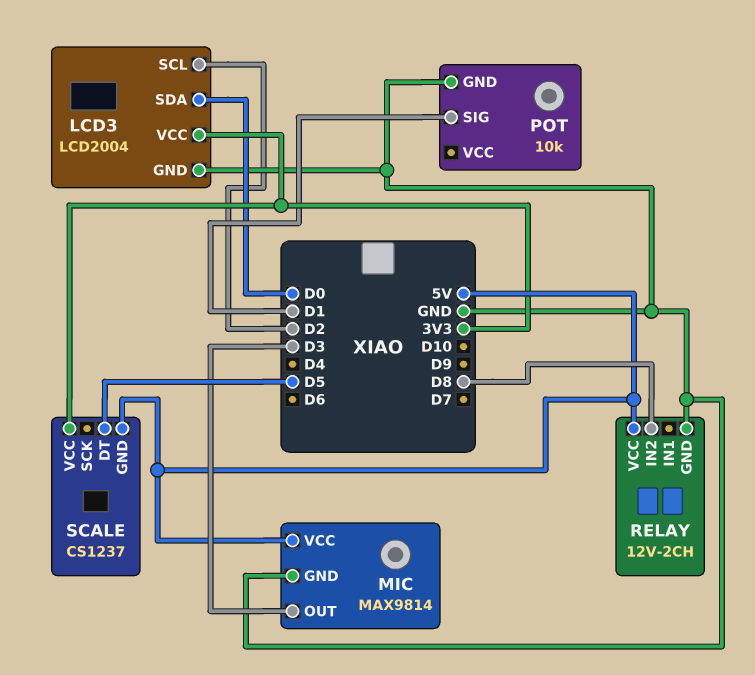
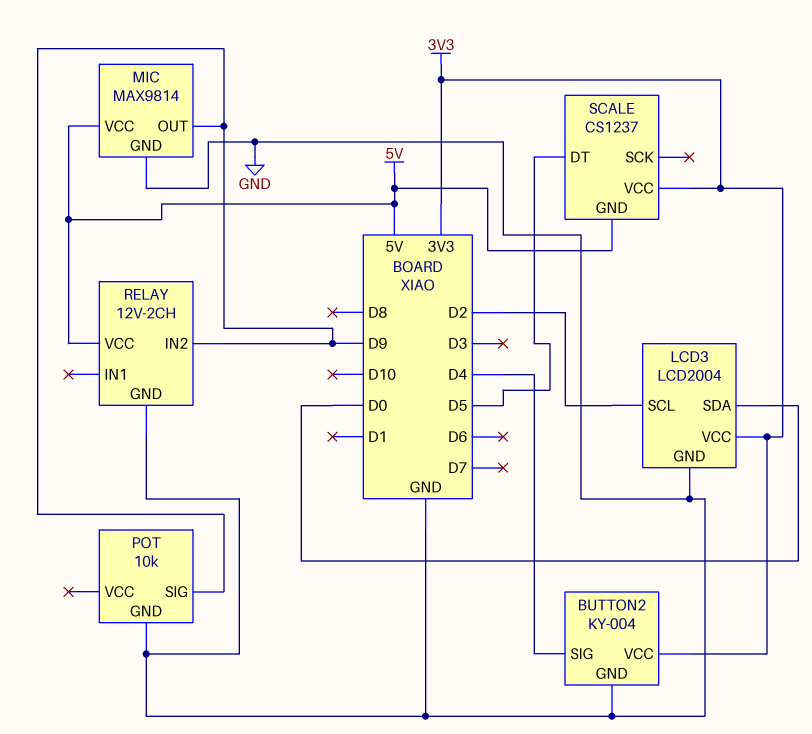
BUTTON2: none -> KY-004
BUTTON2 pin GND: none -> GND
BUTTON2 pin SIG: none -> D4
BUTTON2 pin VCC: none -> 3V3
MIC pin OUT: D3 -> D9
POT pin SIG: D1 -> D9
RELAY pin IN2: D8 -> D9

